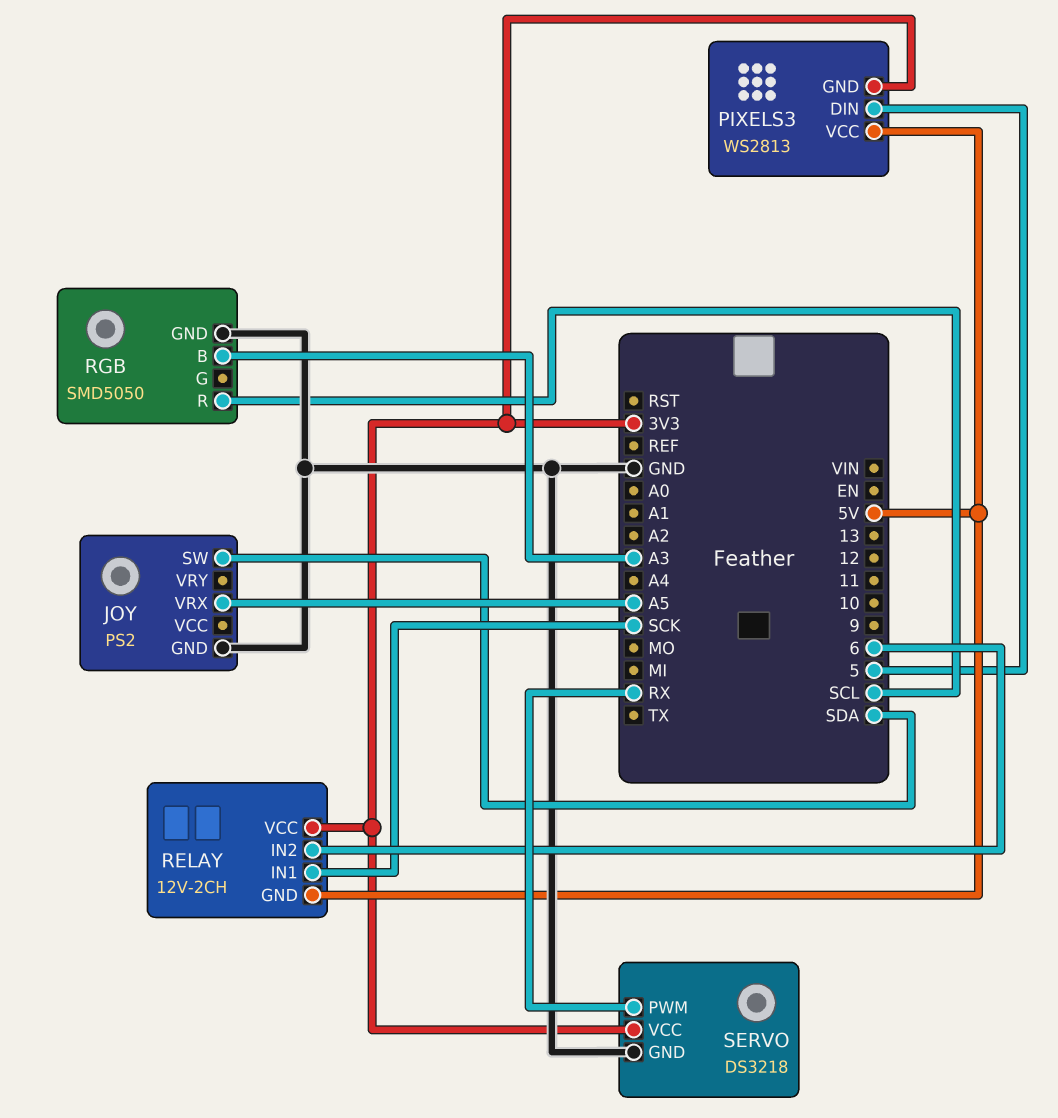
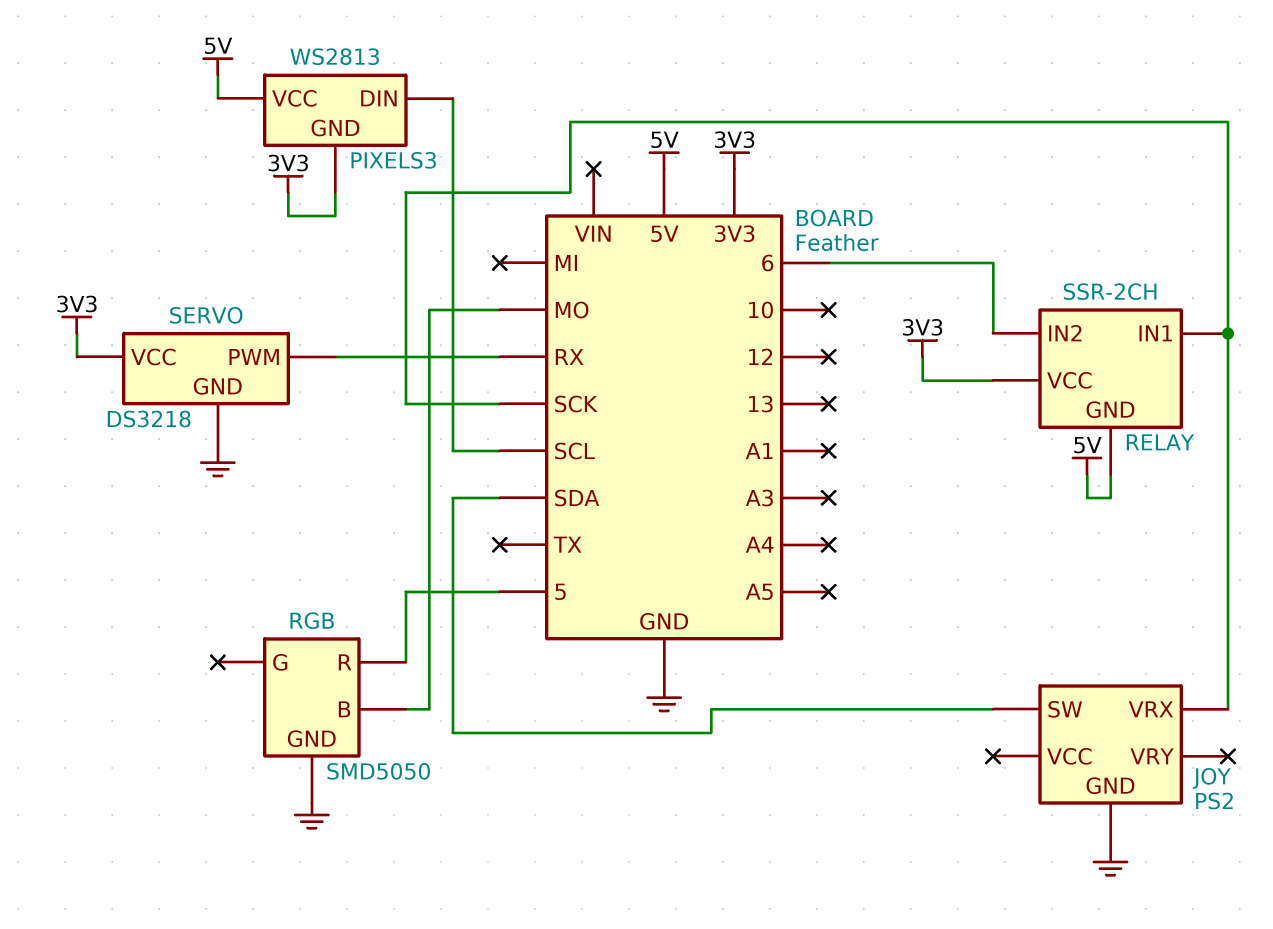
JOY pin VRX: A5 -> SCK
PIXELS3 pin DIN: 5 -> SCL
RELAY: 12V-2CH -> SSR-2CH
RGB pin B: A3 -> MO
RGB pin R: SCL -> 5

